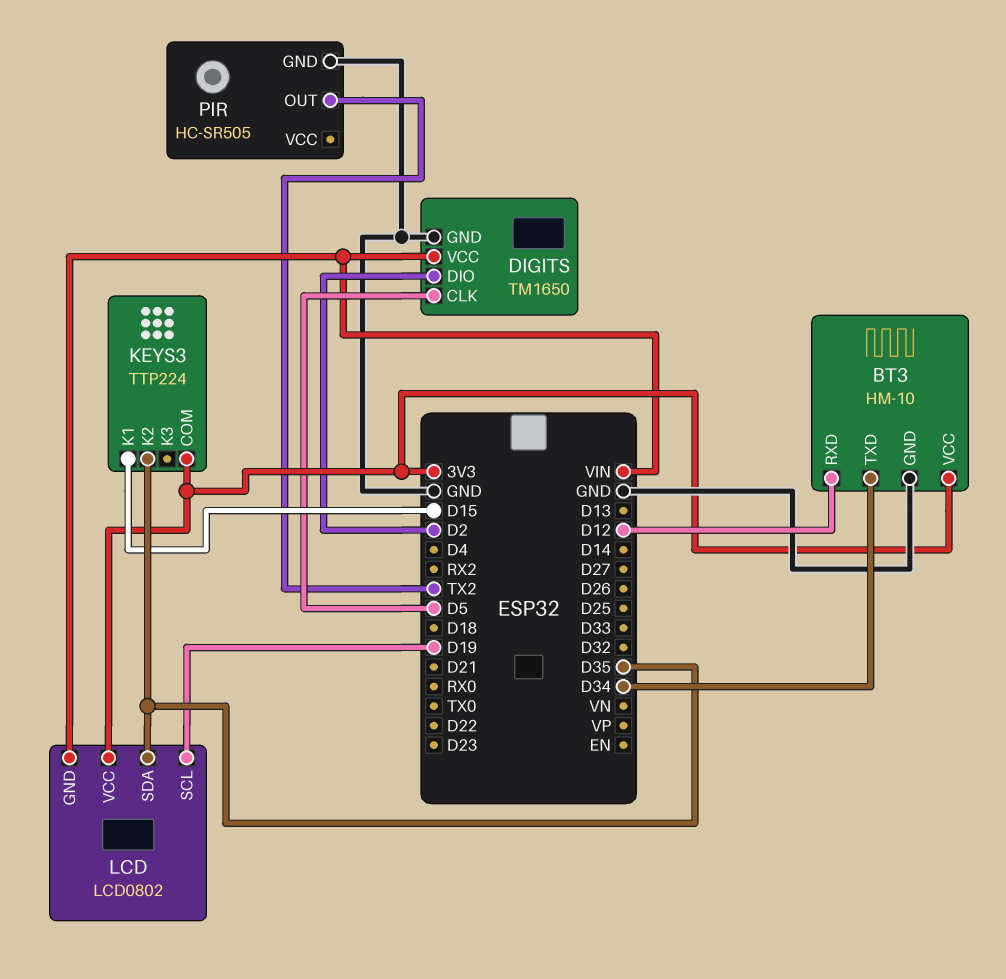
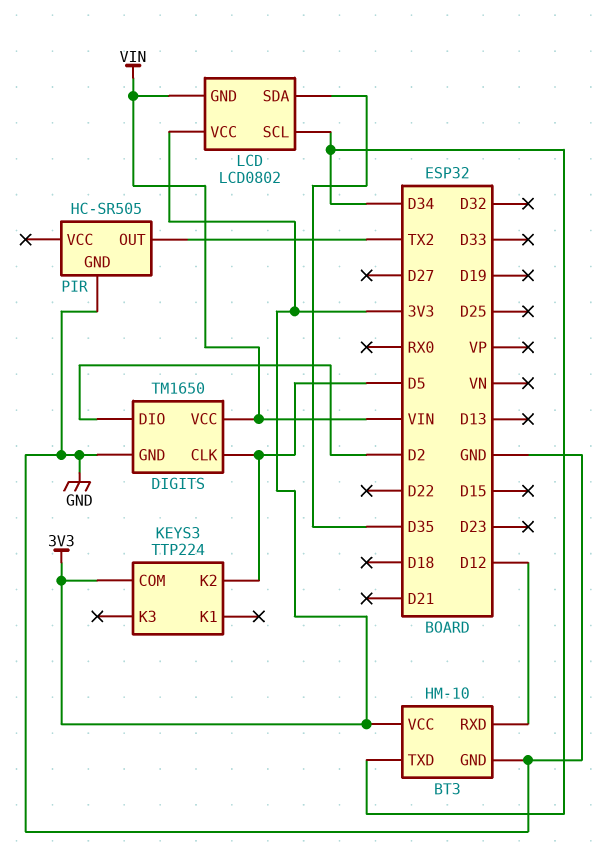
KEYS3 pin K1: D15 -> none
KEYS3 pin K2: D35 -> D5
LCD pin SCL: D19 -> D34

